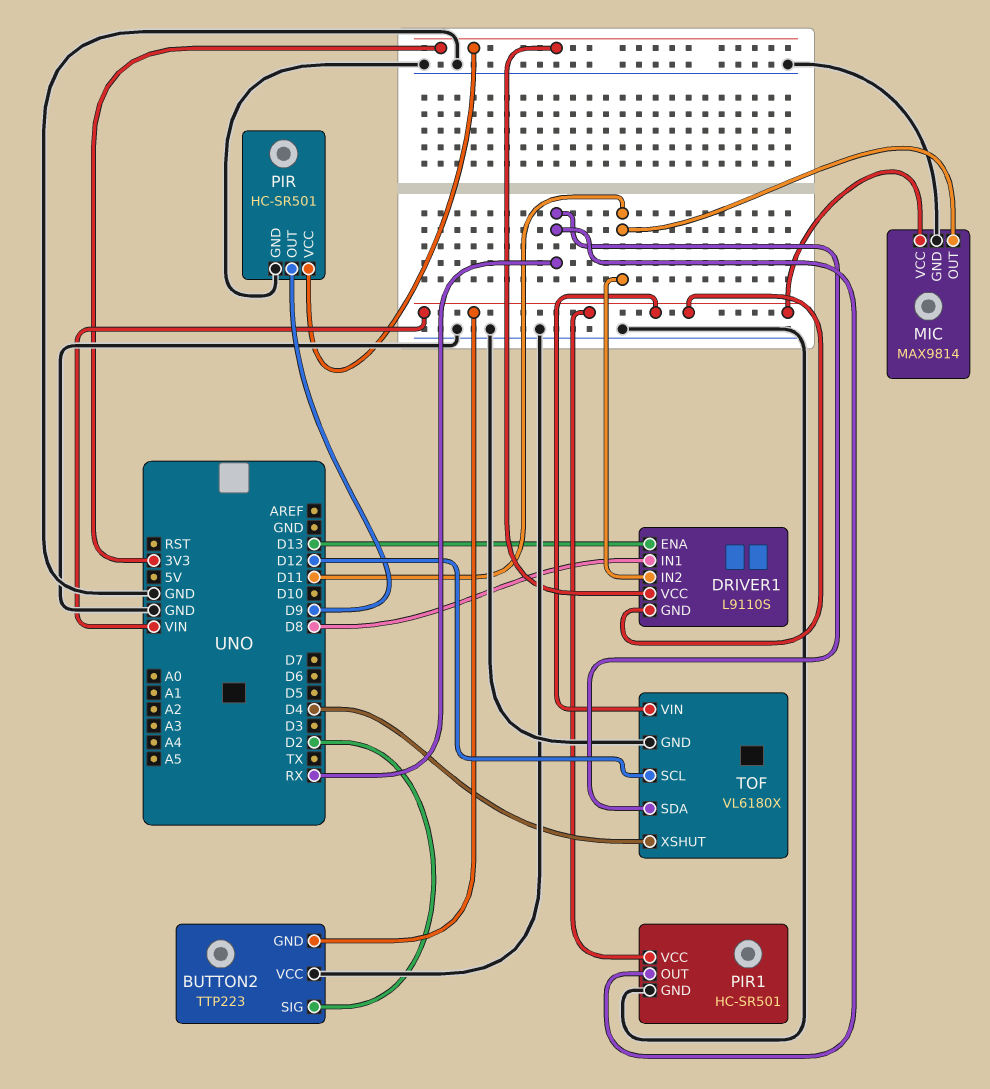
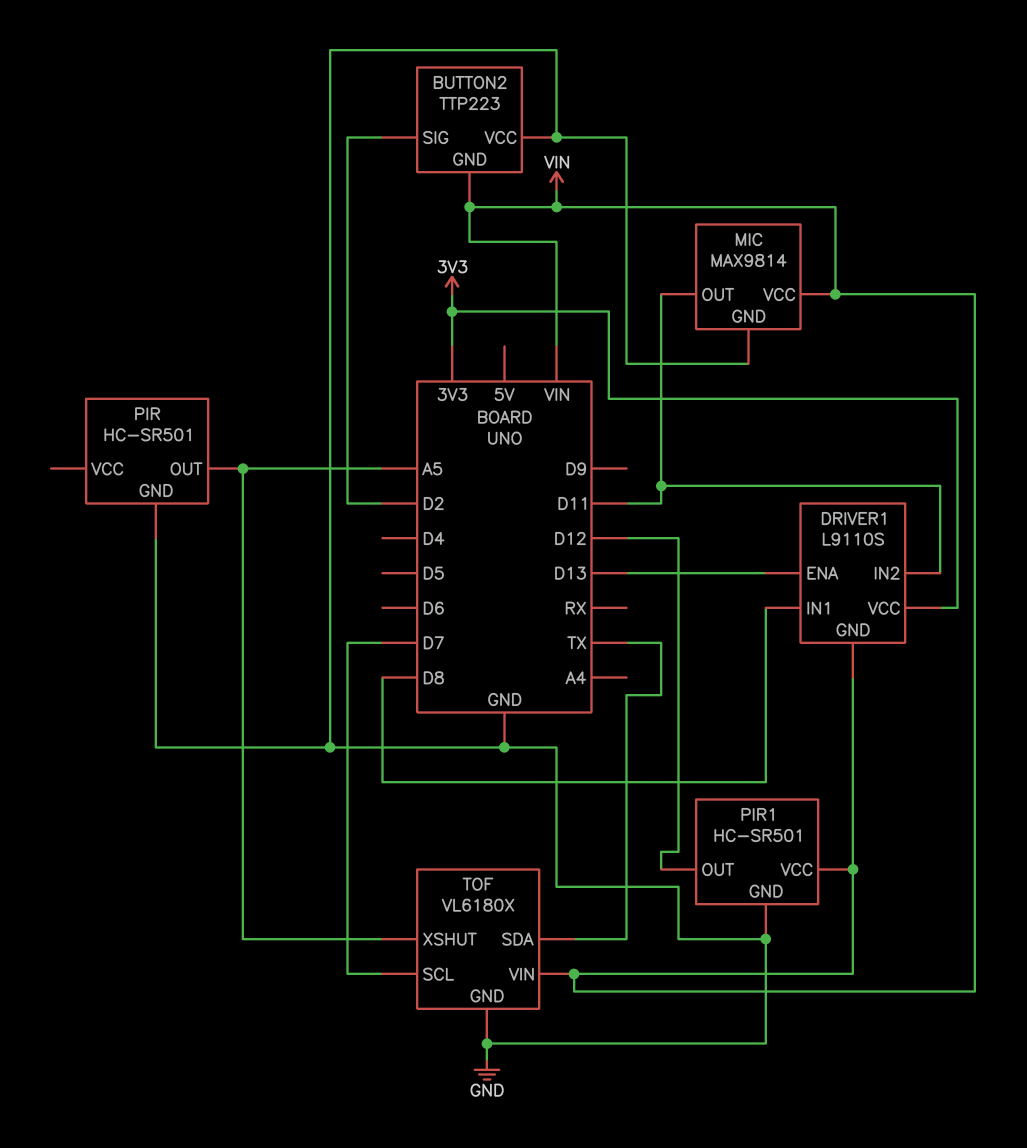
PIR pin OUT: D9 -> A5
PIR pin VCC: 3V3 -> none
PIR1 pin OUT: RX -> D12
TOF pin SCL: D12 -> D7
TOF pin SDA: RX -> TX
TOF pin XSHUT: D4 -> A5

